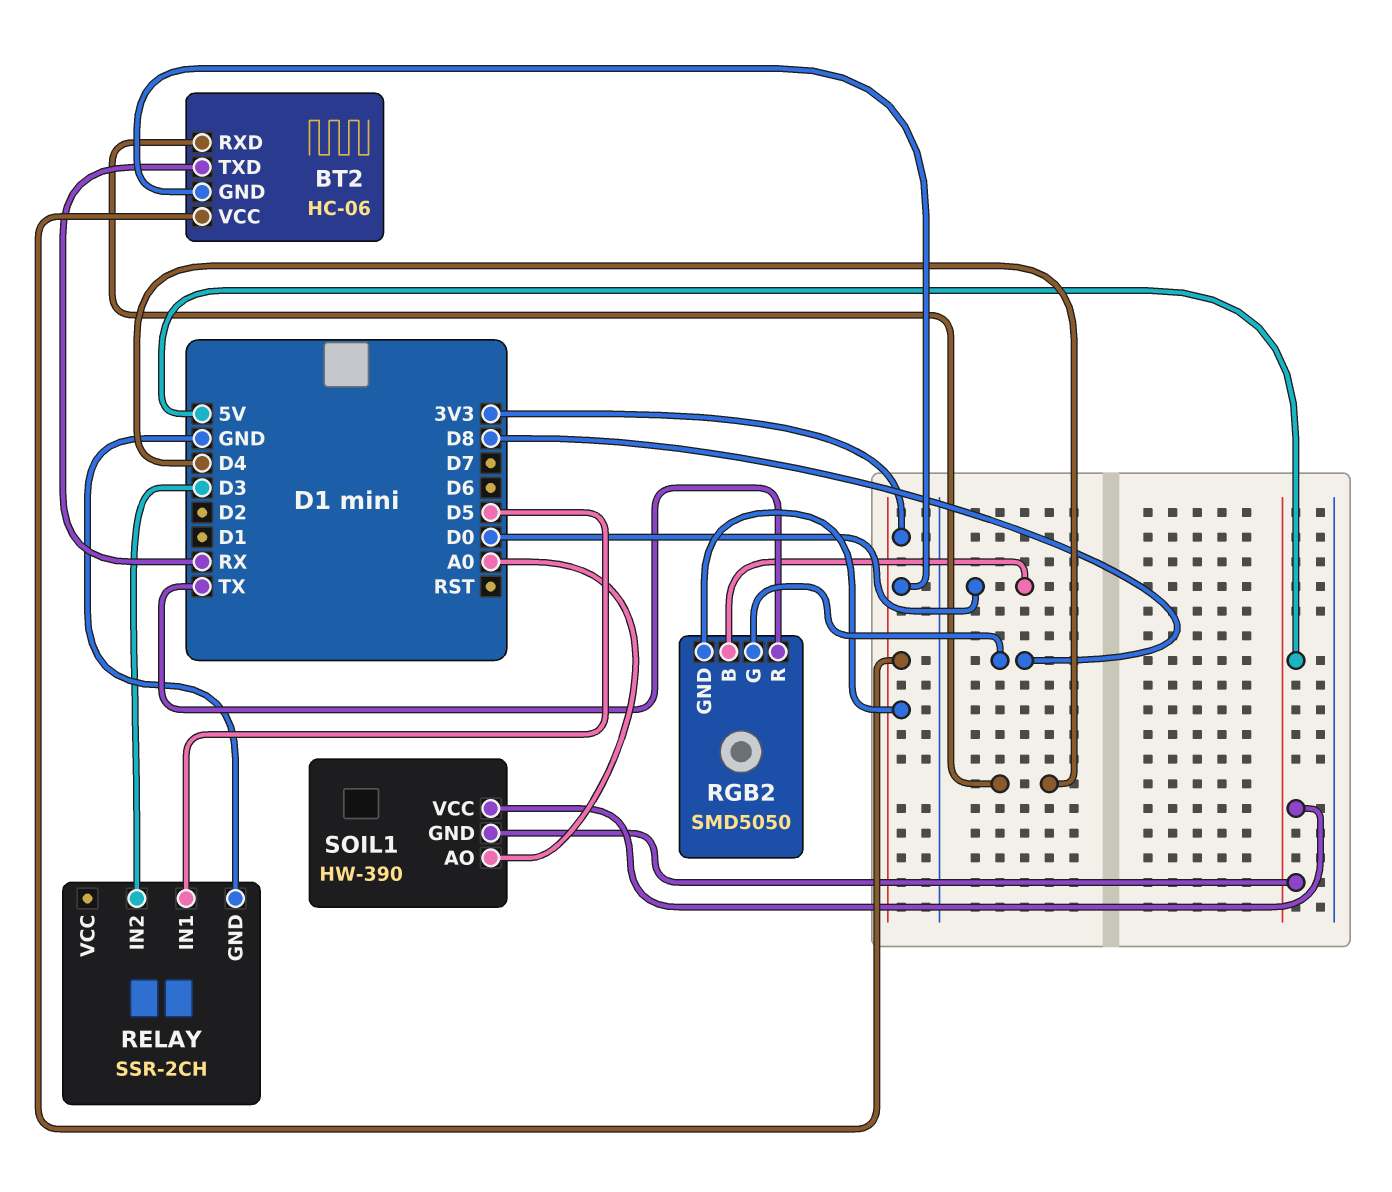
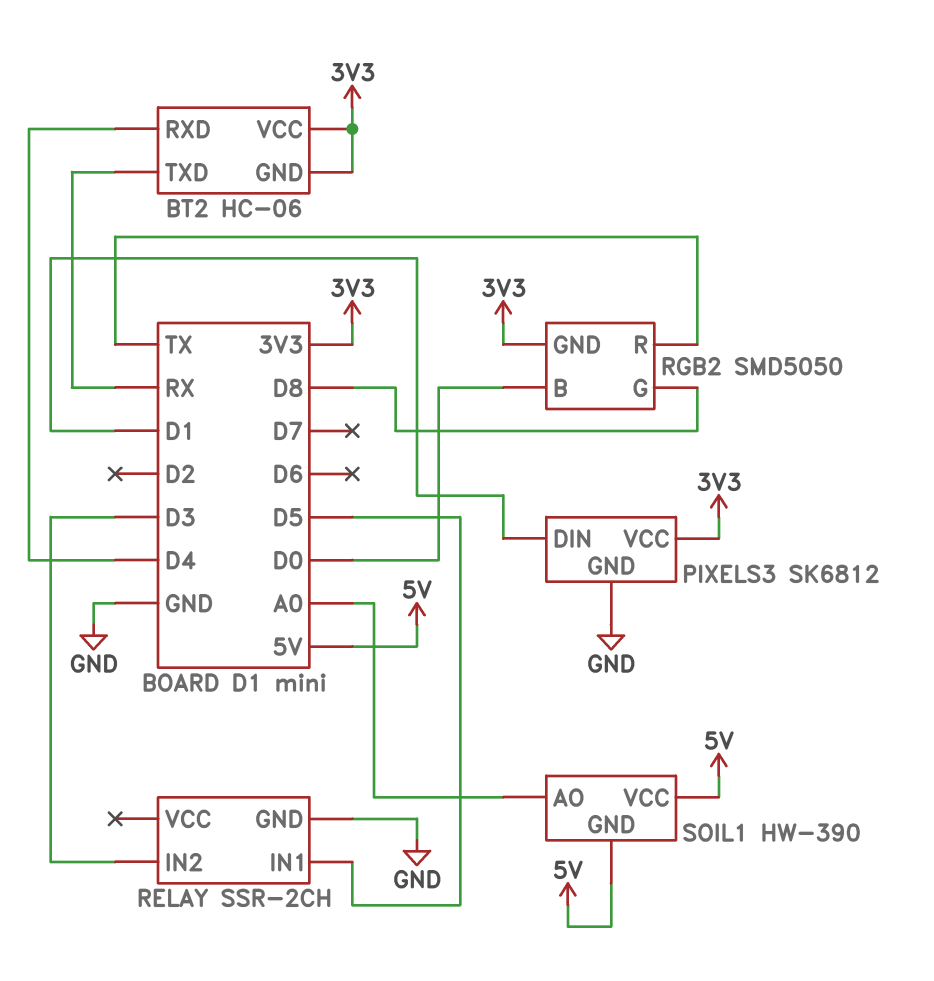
PIXELS3: none -> SK6812
PIXELS3 pin DIN: none -> D1
PIXELS3 pin GND: none -> GND
PIXELS3 pin VCC: none -> 3V3

